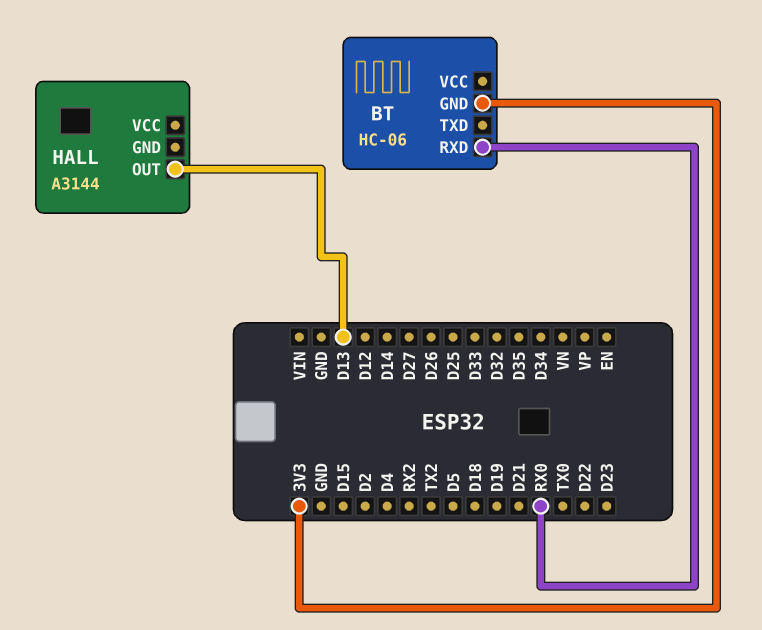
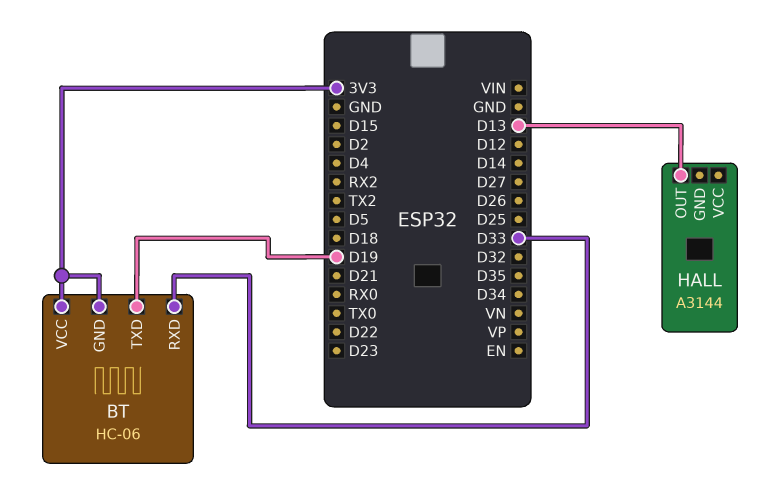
BT pin RXD: RX0 -> D33
BT pin TXD: none -> D19
BT pin VCC: none -> 3V3

